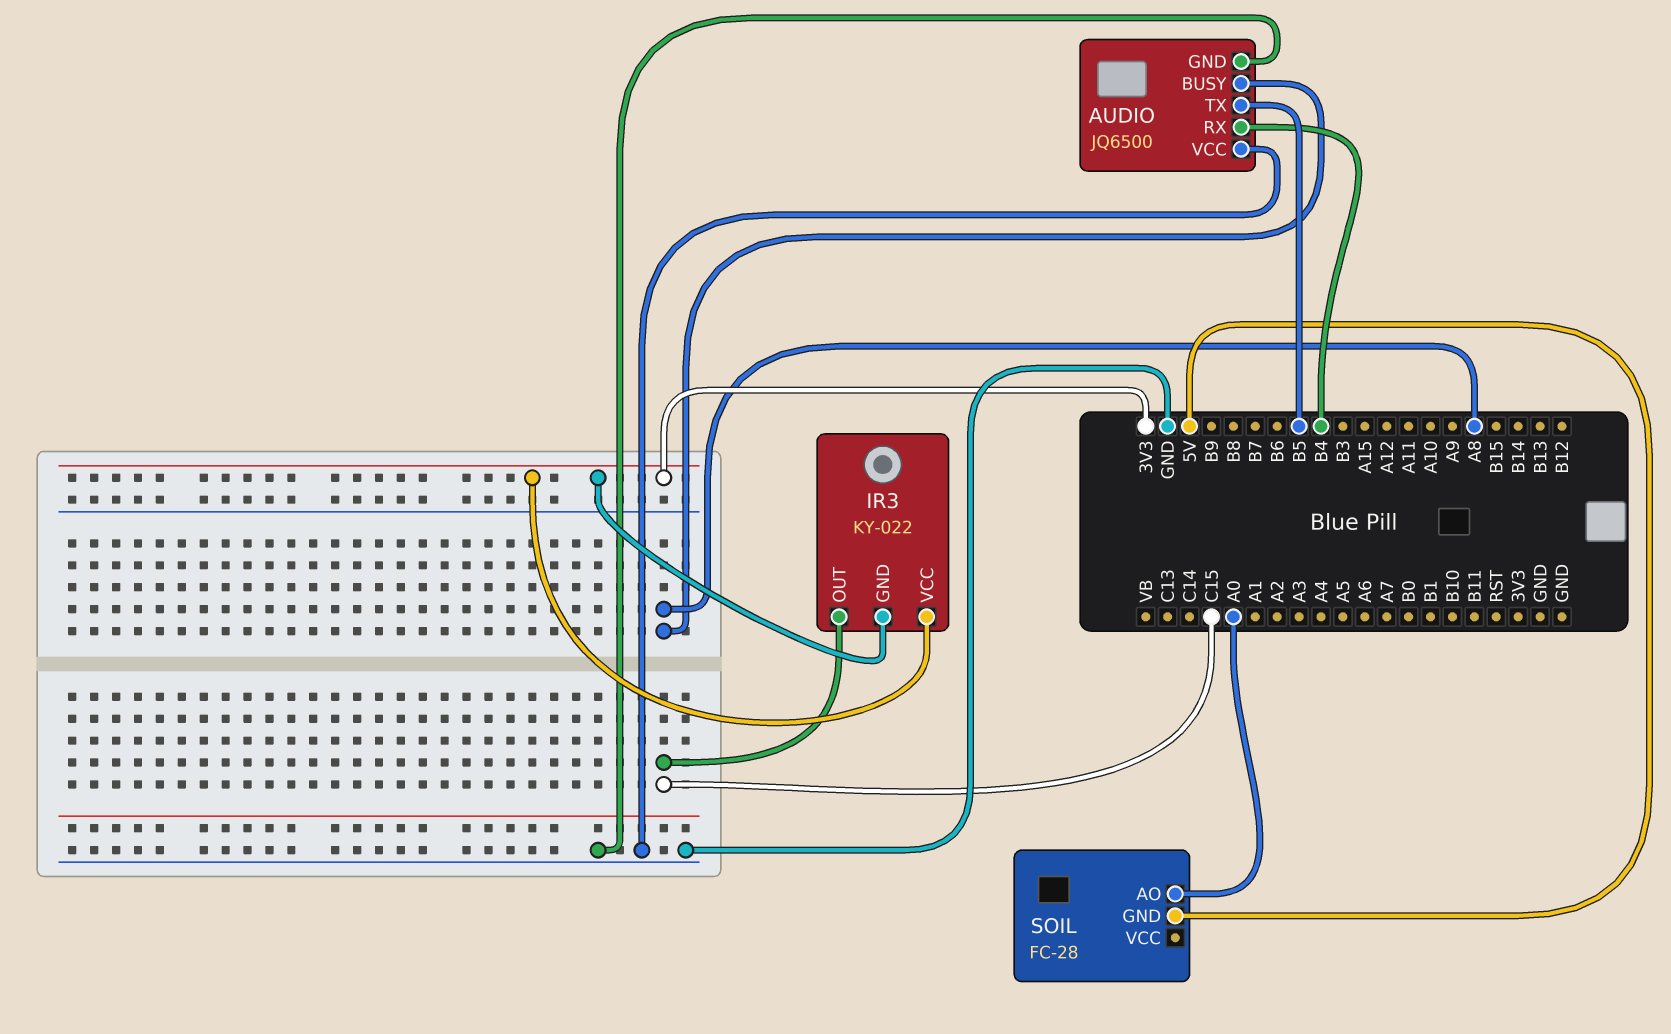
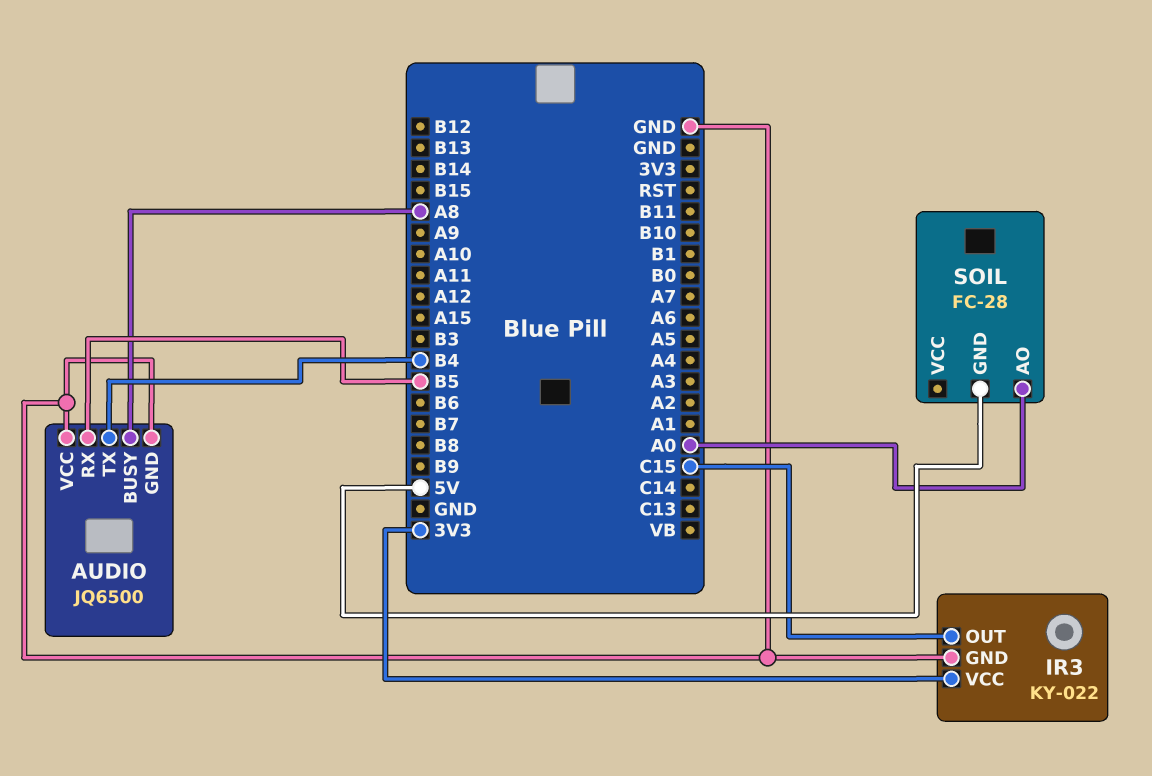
AUDIO pin RX: B4 -> B5
AUDIO pin TX: B5 -> B4
IR3 pin GND: 3V3 -> GND

